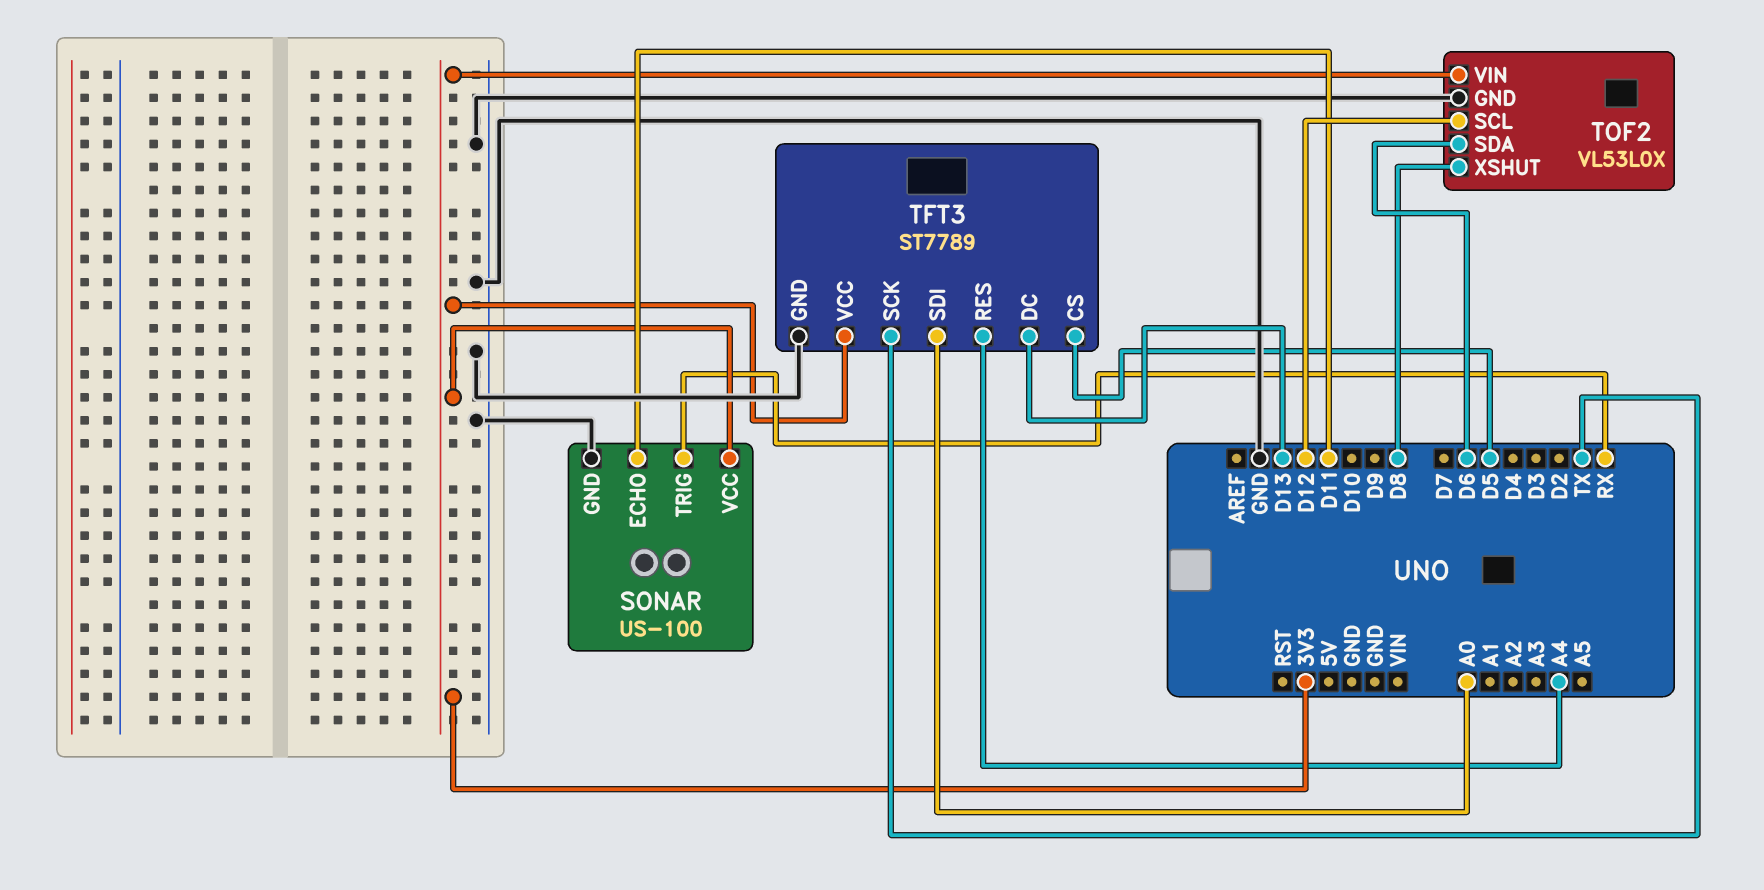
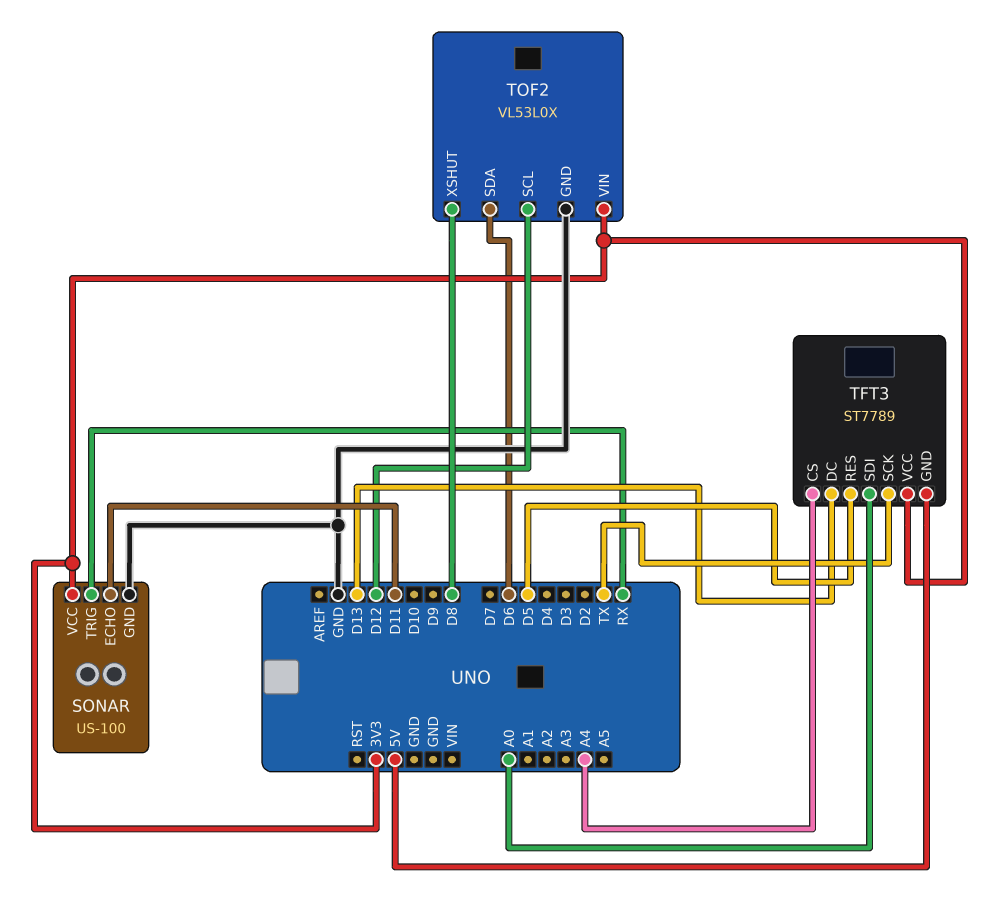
TFT3 pin CS: D5 -> A4
TFT3 pin GND: GND -> 5V
TFT3 pin RES: A4 -> D5

